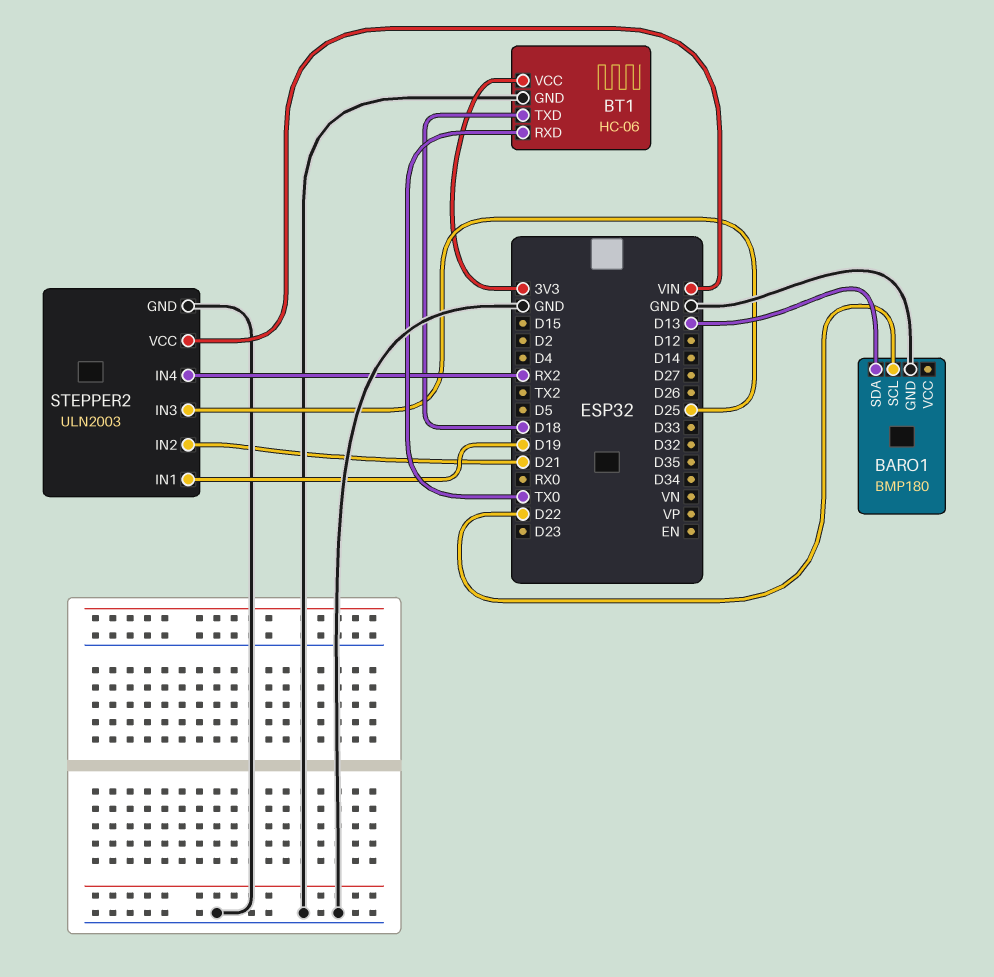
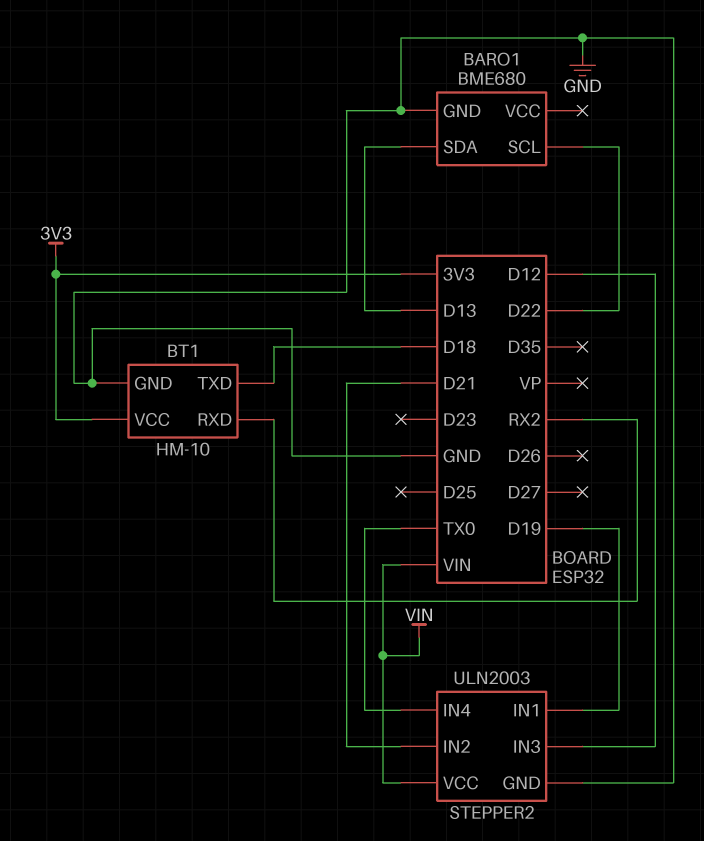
BARO1: BMP180 -> BME680
BT1: HC-06 -> HM-10
BT1 pin RXD: TX0 -> RX2
STEPPER2 pin IN3: D25 -> D12
STEPPER2 pin IN4: RX2 -> TX0

